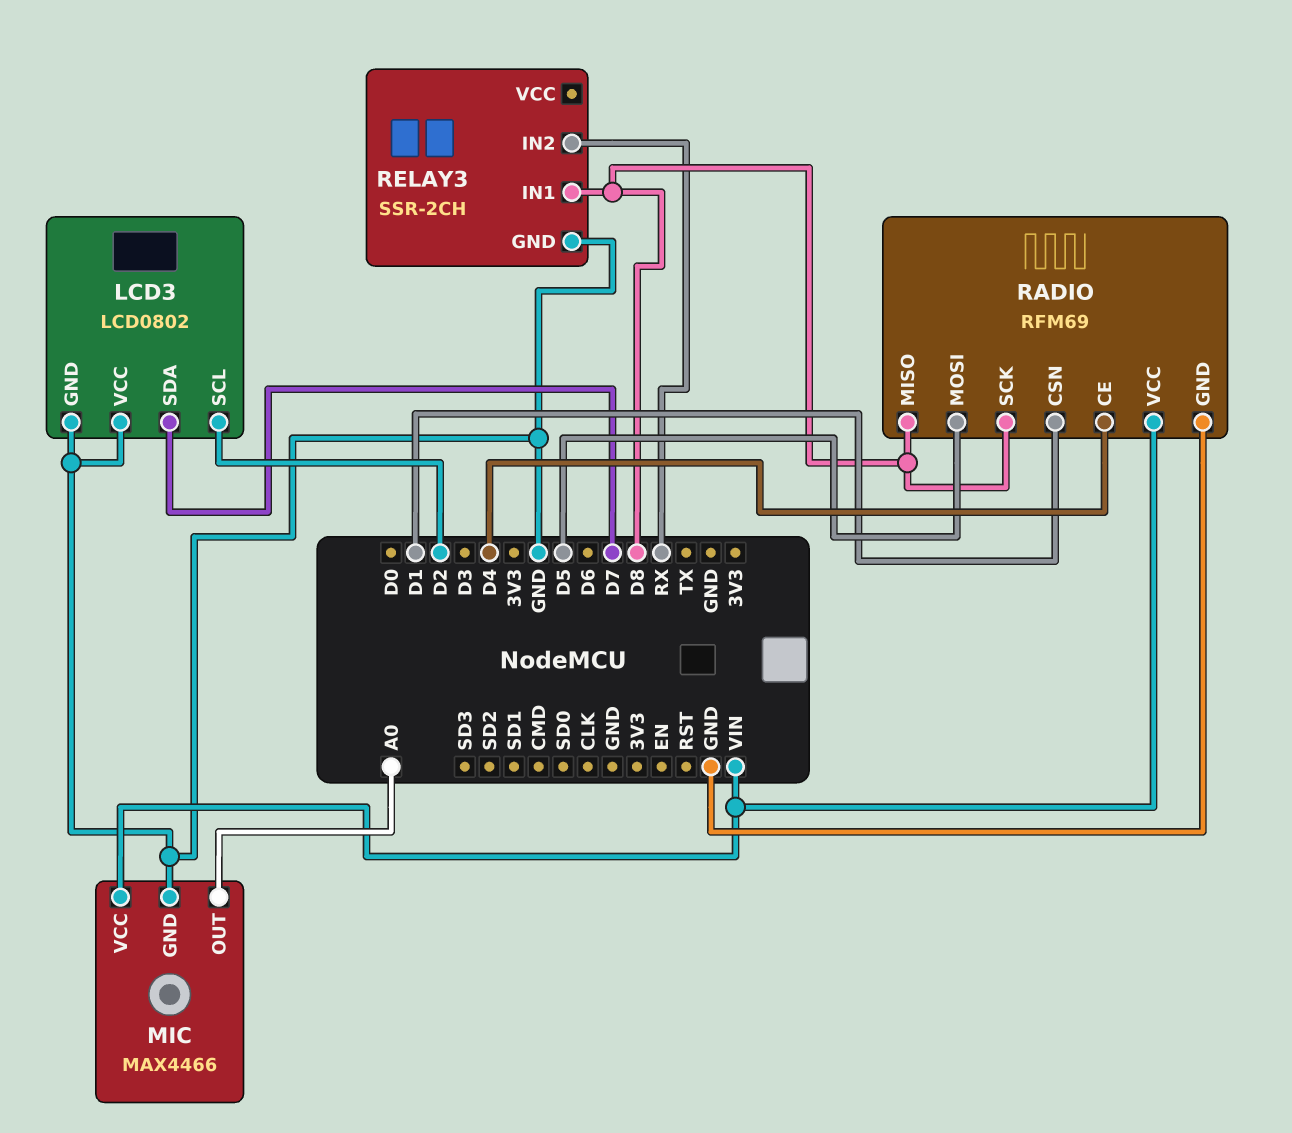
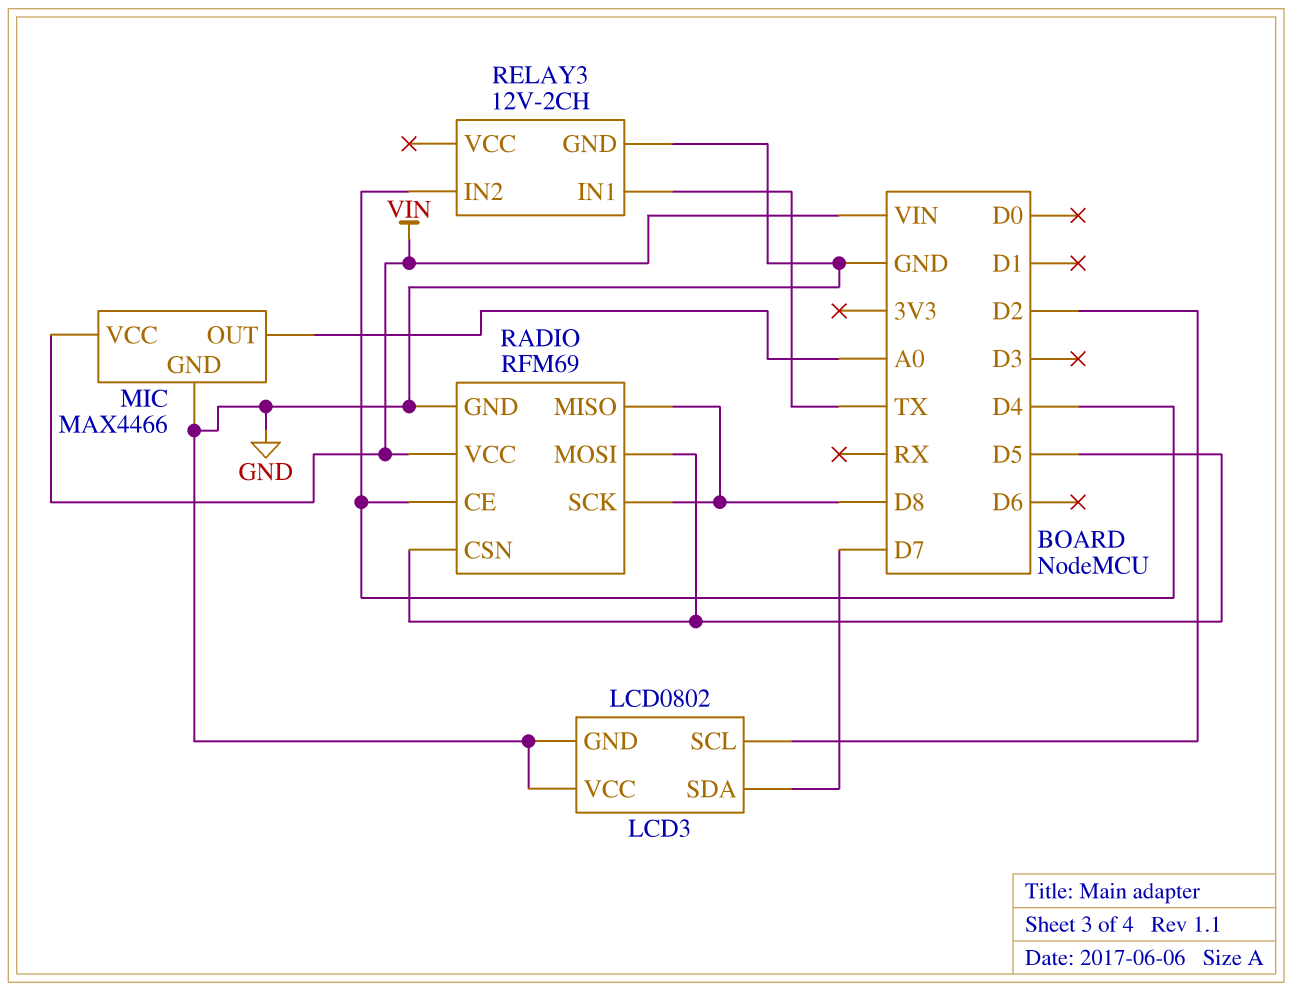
RADIO pin CSN: D1 -> D5
RELAY3: SSR-2CH -> 12V-2CH
RELAY3 pin IN1: D8 -> TX
RELAY3 pin IN2: RX -> D4

